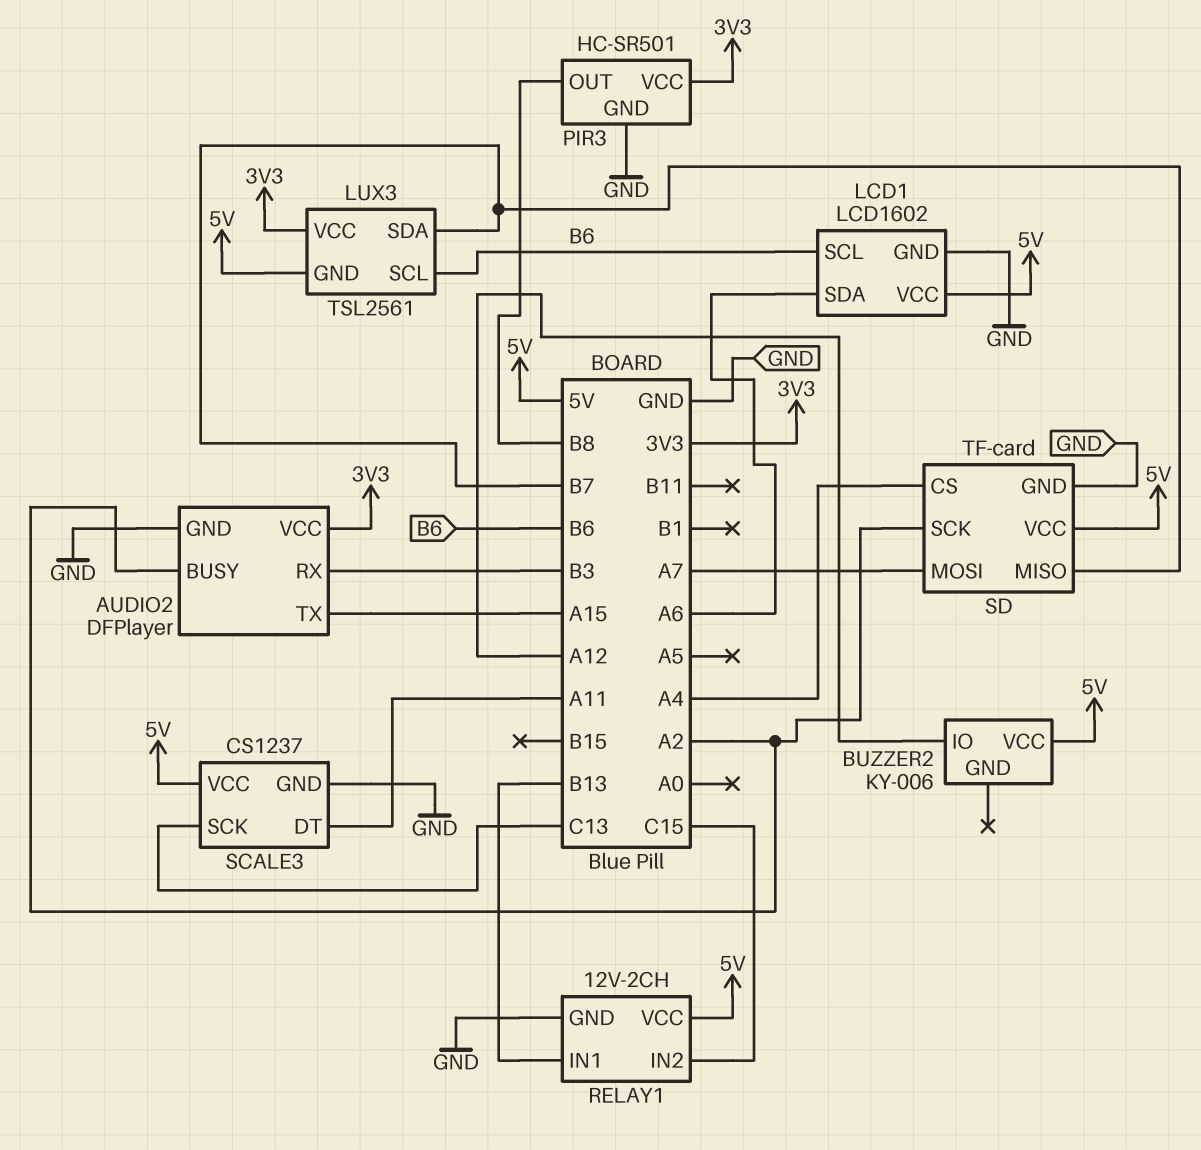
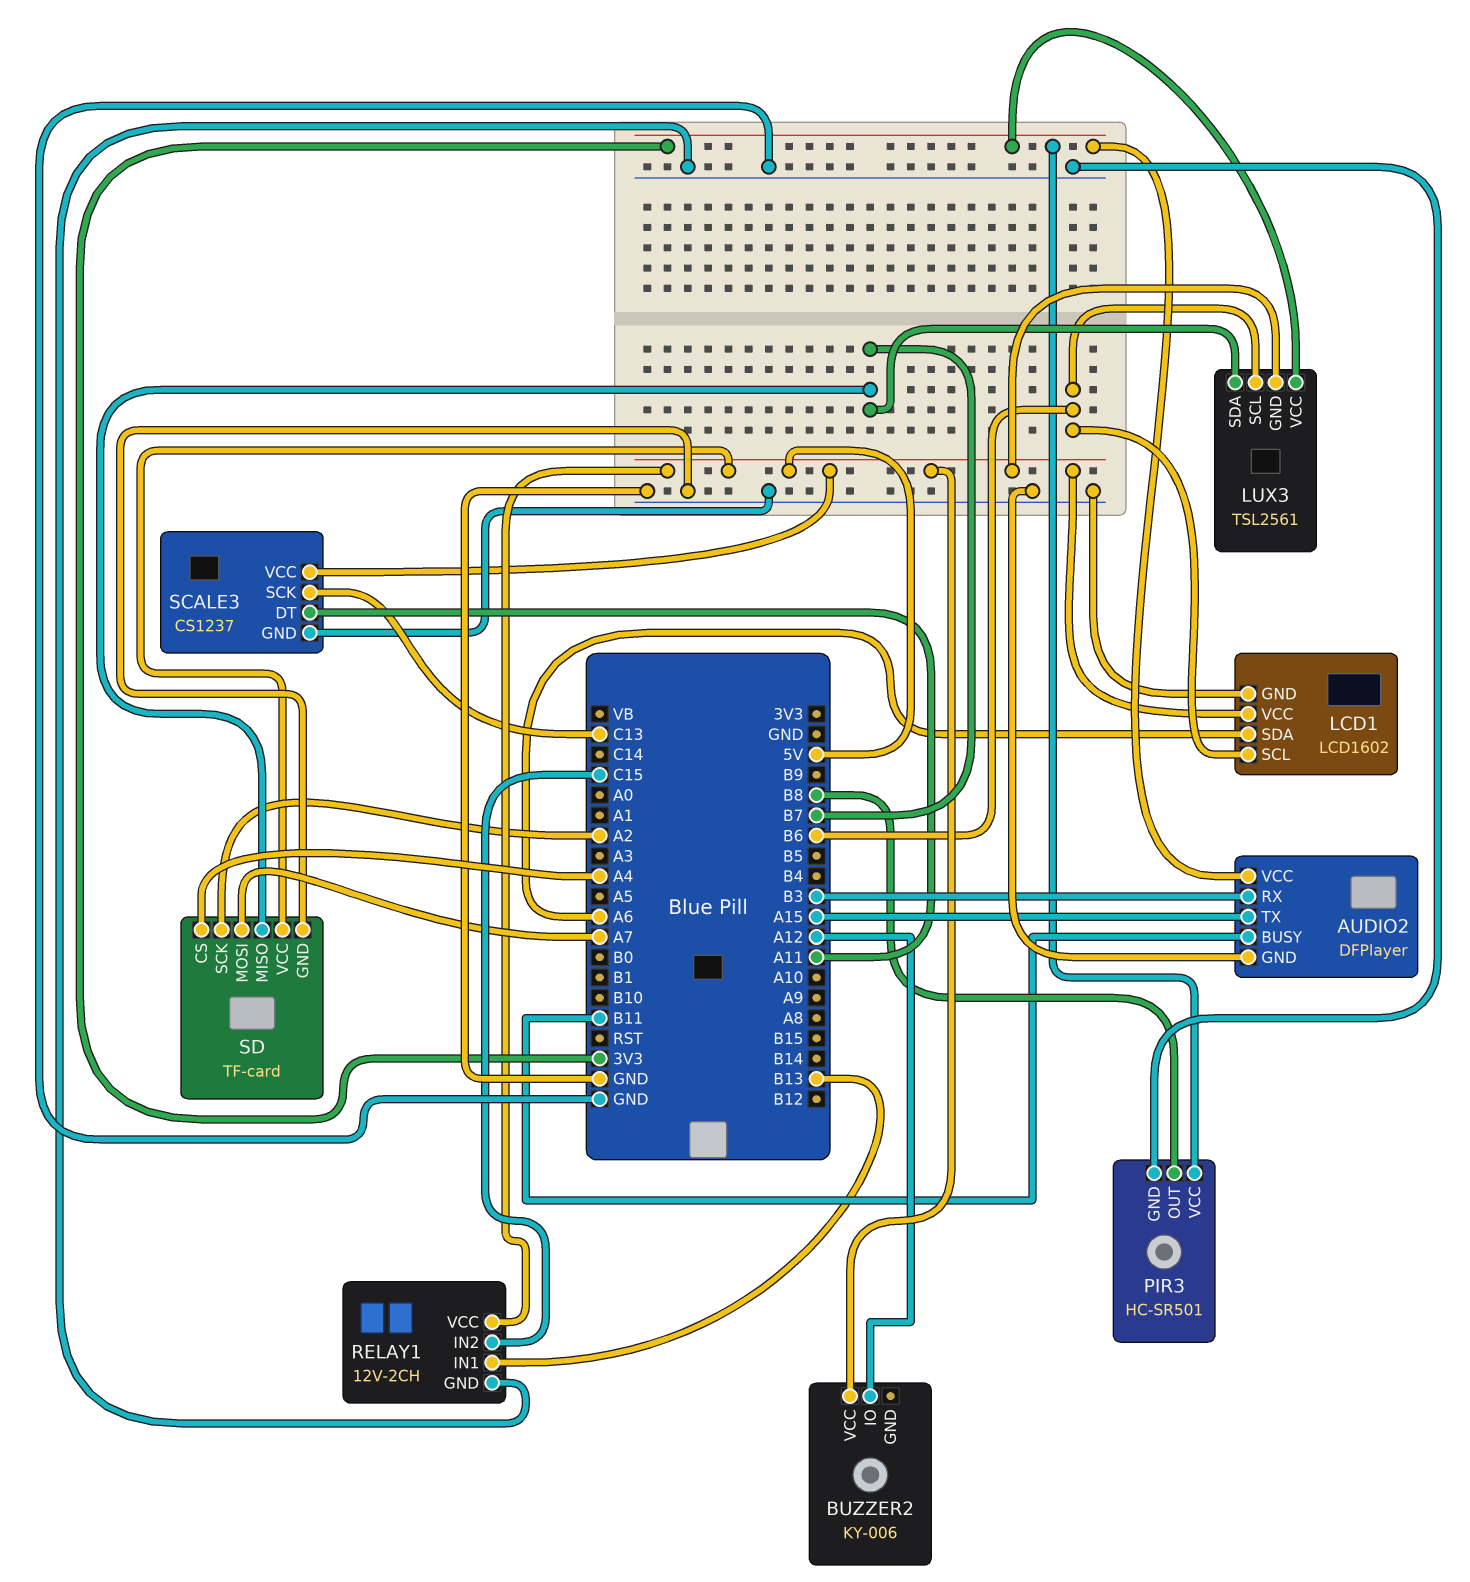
AUDIO2 pin BUSY: A2 -> B11

